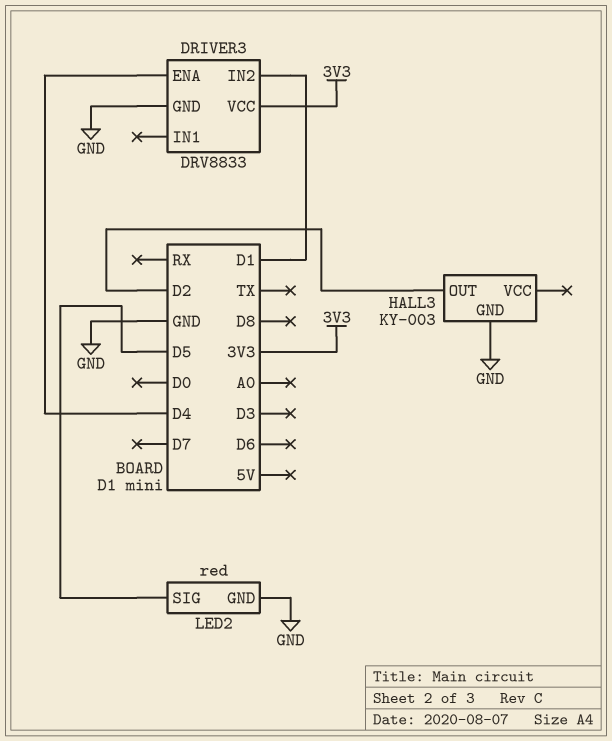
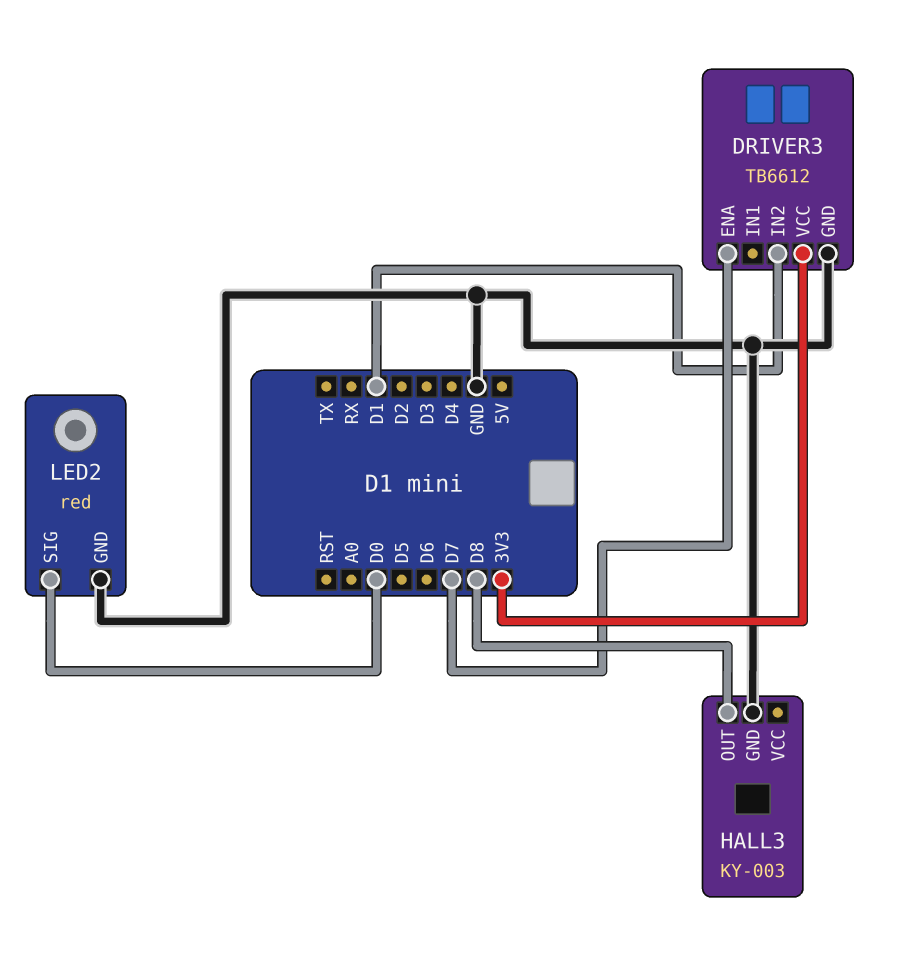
DRIVER3: DRV8833 -> TB6612
DRIVER3 pin ENA: D4 -> D7
HALL3 pin OUT: D2 -> D8
LED2 pin SIG: D5 -> D0

